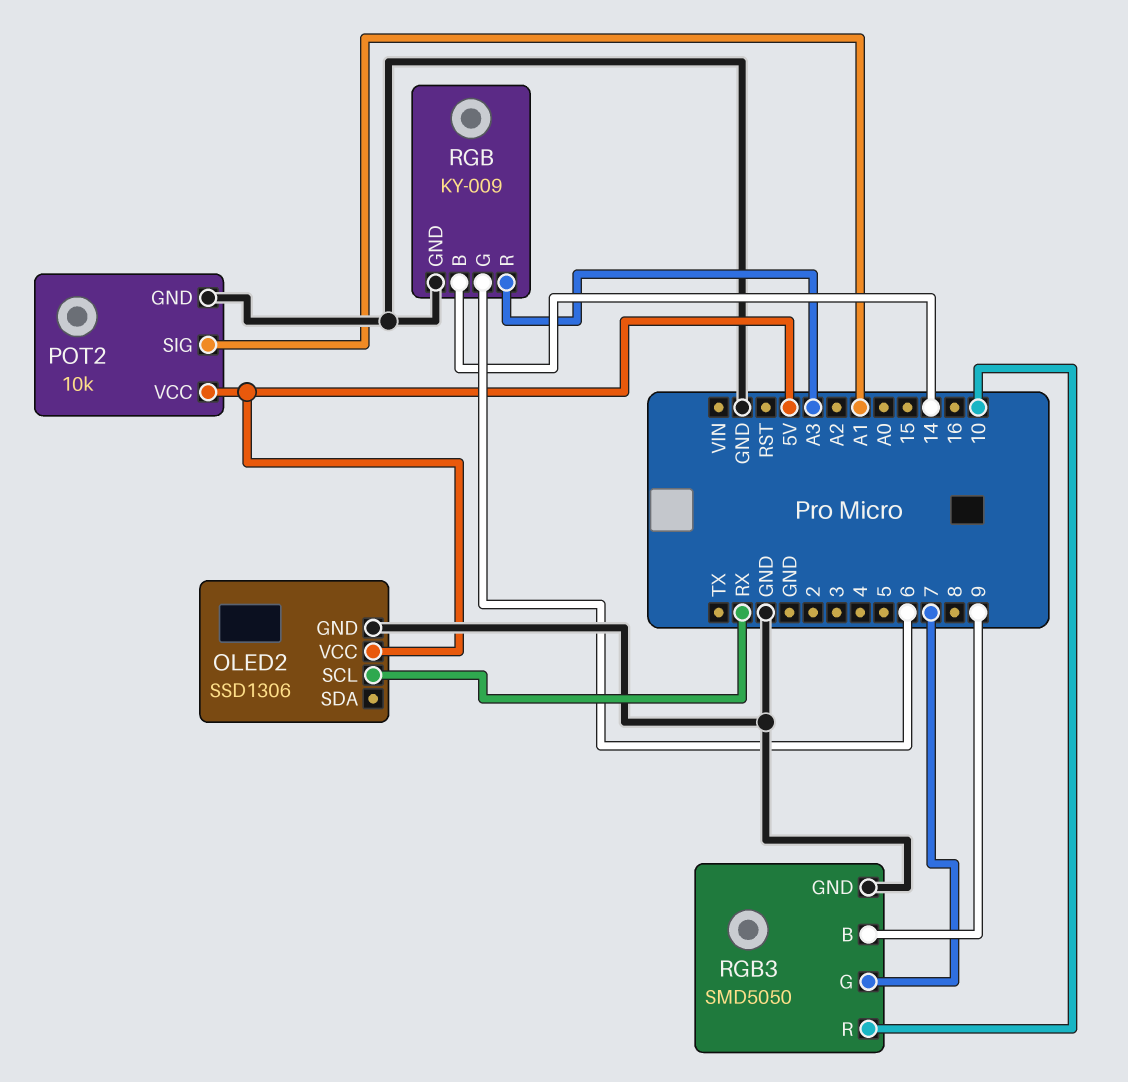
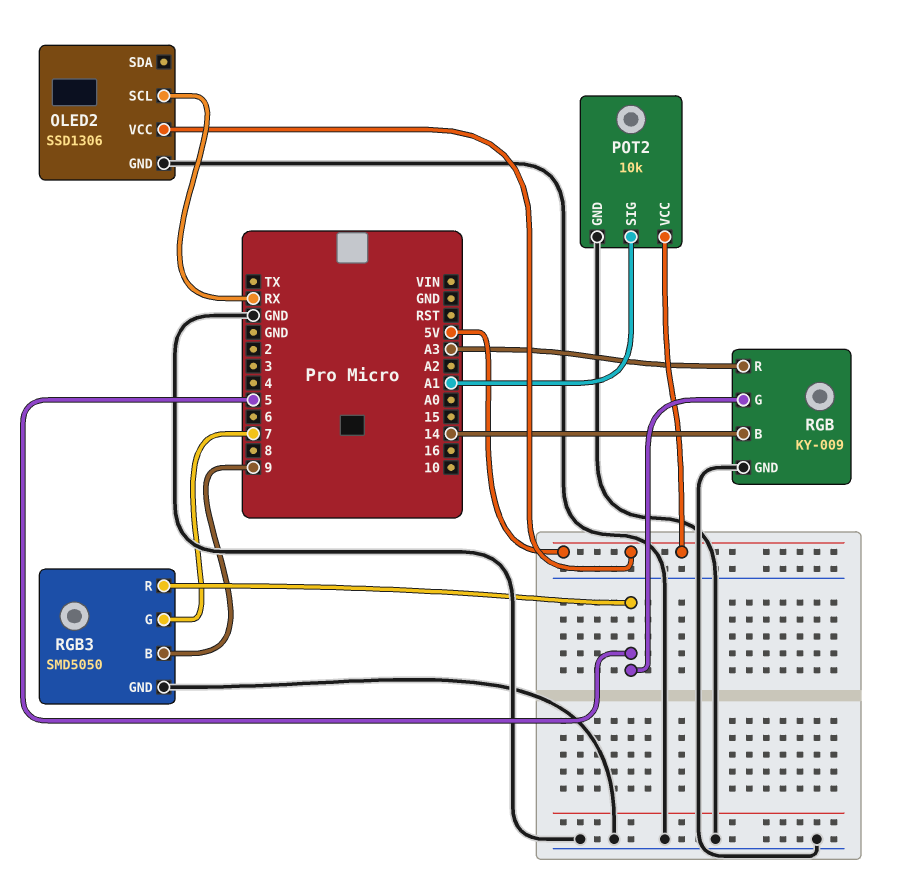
RGB pin G: 6 -> 5
RGB3 pin R: 10 -> 5

